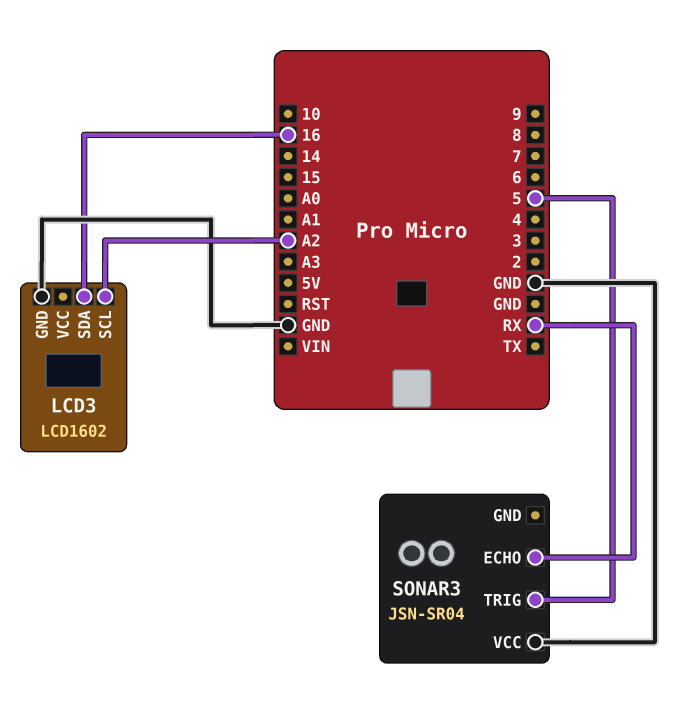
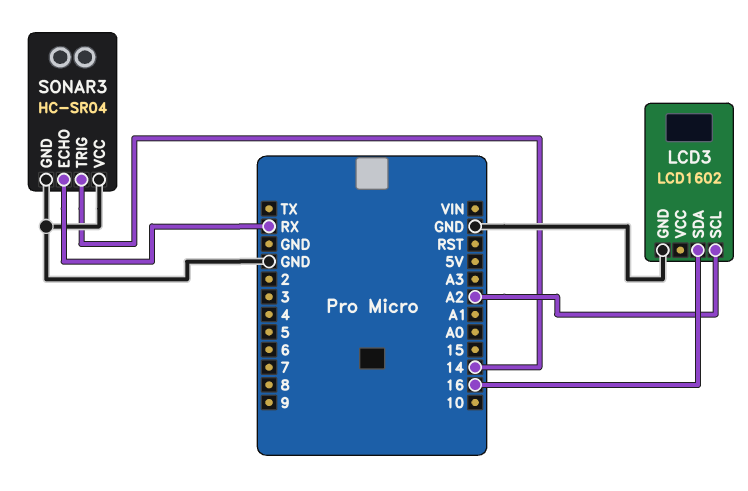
SONAR3: JSN-SR04 -> HC-SR04
SONAR3 pin GND: none -> GND
SONAR3 pin TRIG: 5 -> 14

